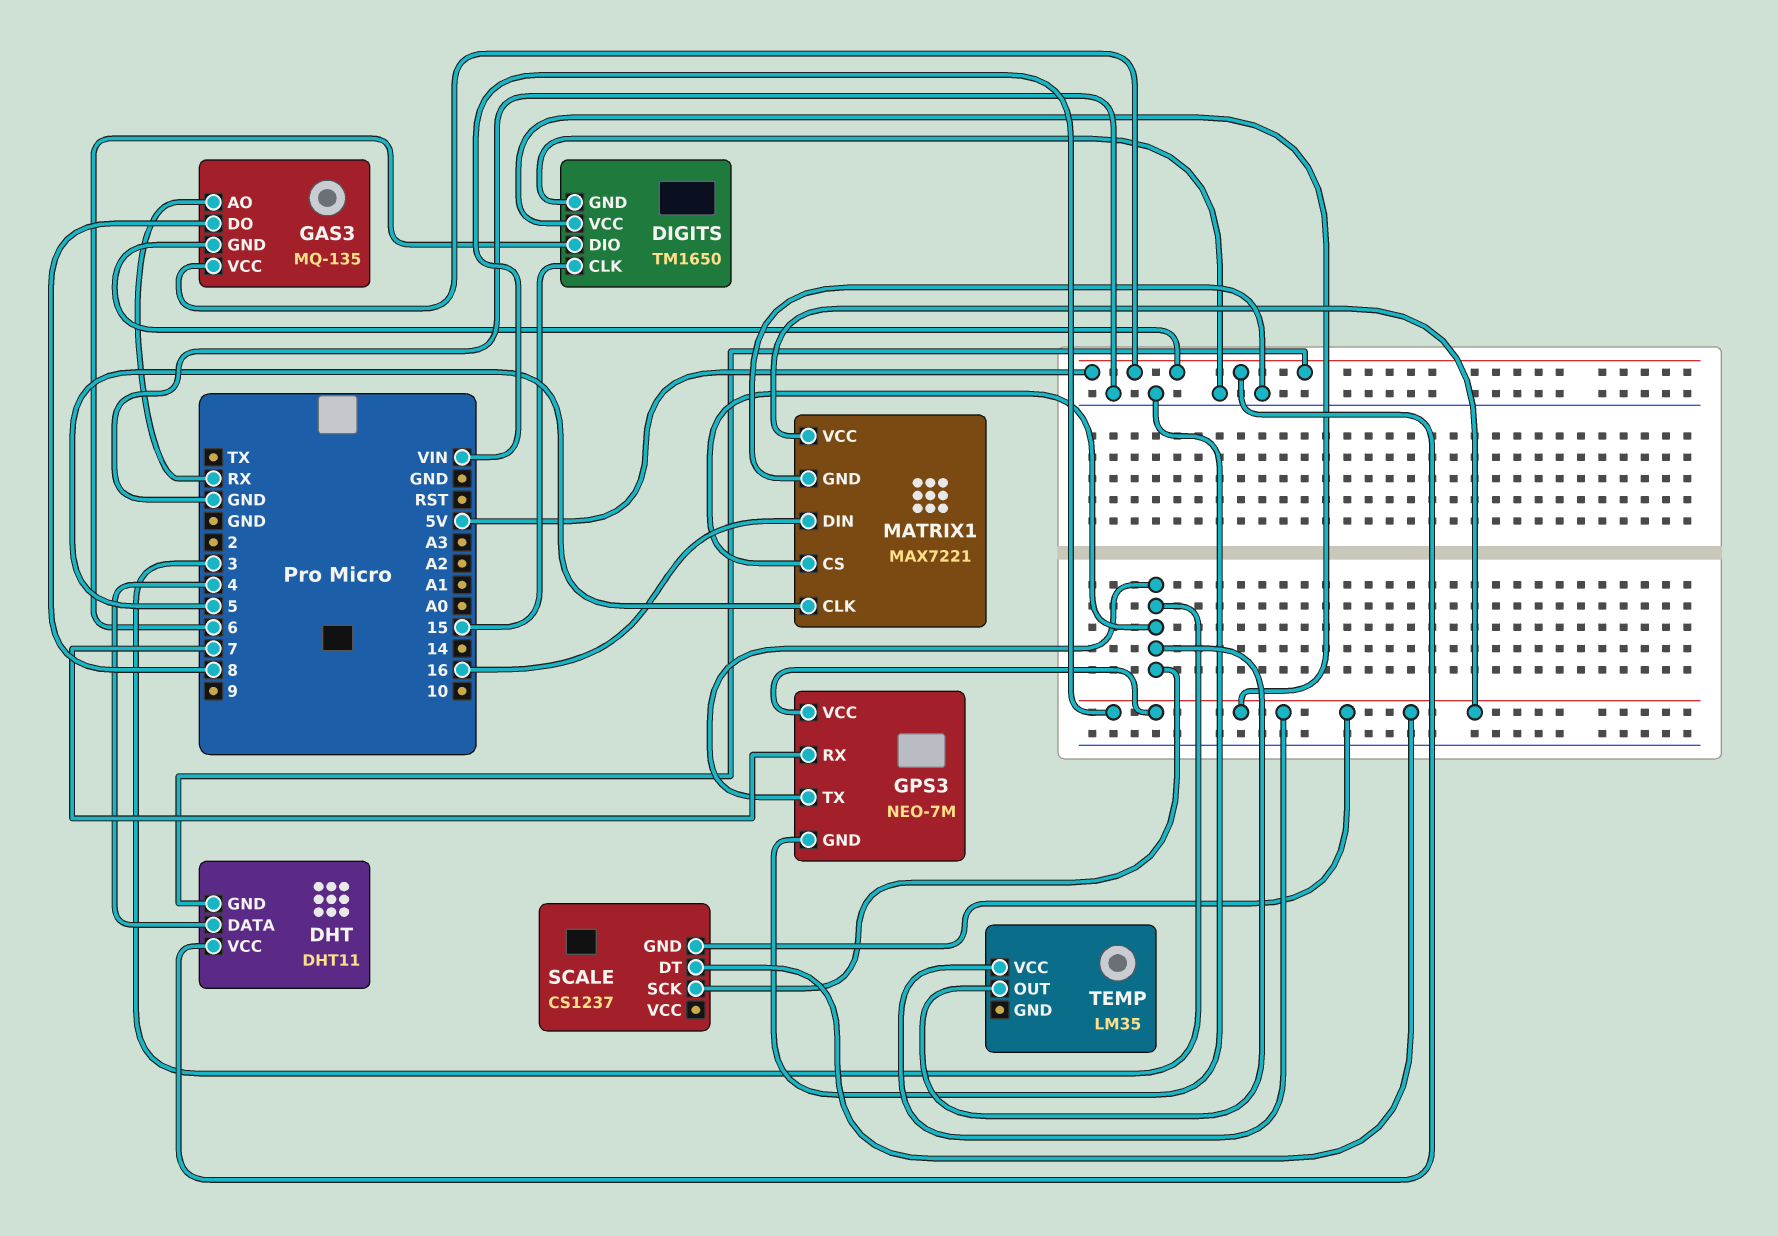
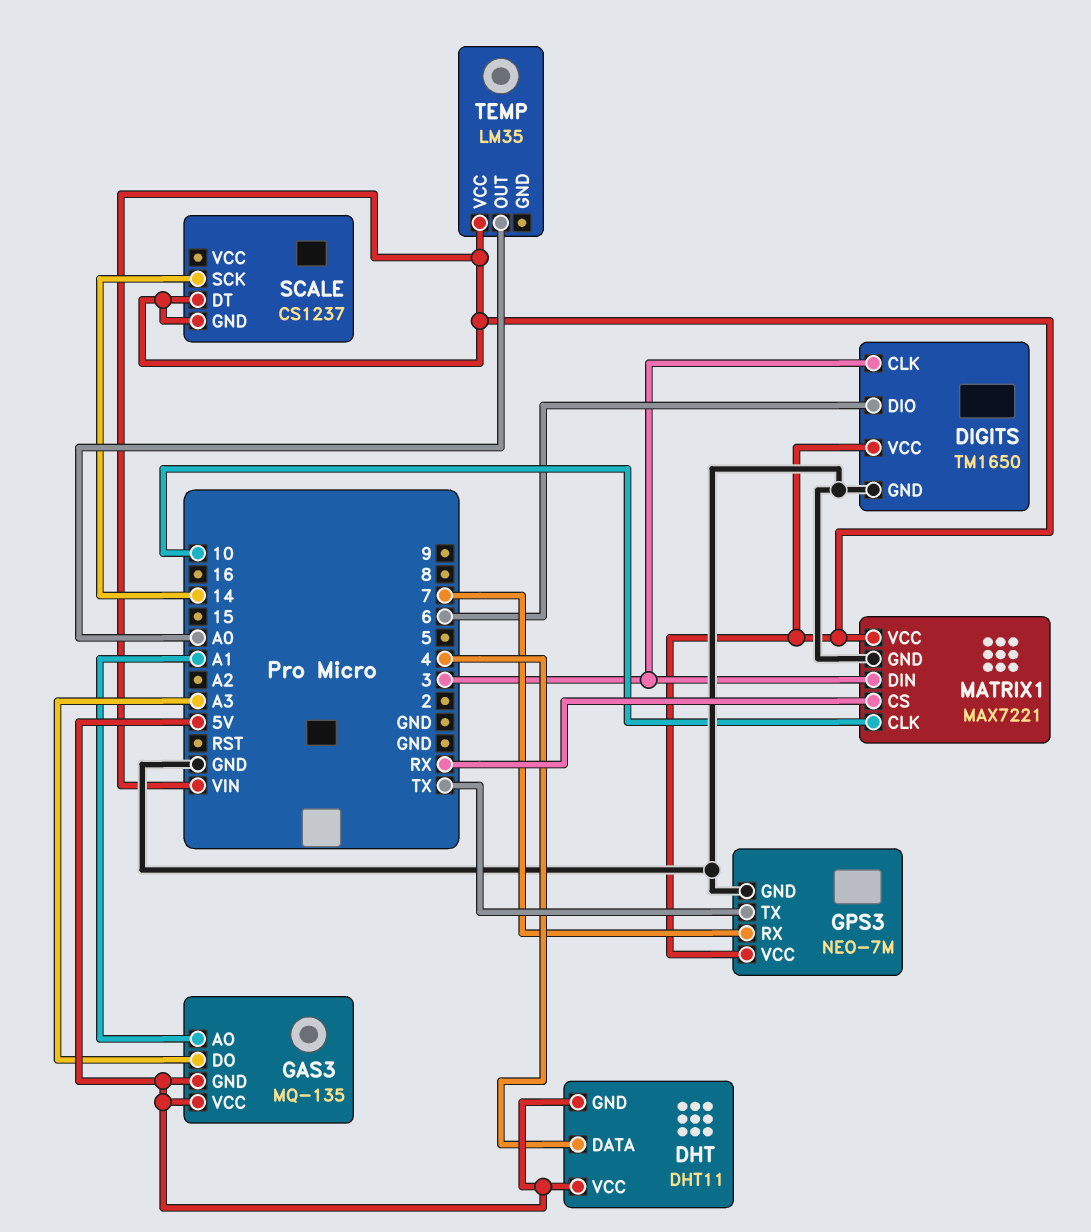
DIGITS pin CLK: 15 -> 3
GAS3 pin AO: RX -> A1
GAS3 pin DO: 8 -> A3
GPS3 pin TX: 3 -> TX
MATRIX1 pin CLK: 5 -> 10
MATRIX1 pin CS: 3 -> RX
MATRIX1 pin DIN: 16 -> 3
SCALE pin SCK: 3 -> 14
TEMP pin OUT: 3 -> A0

